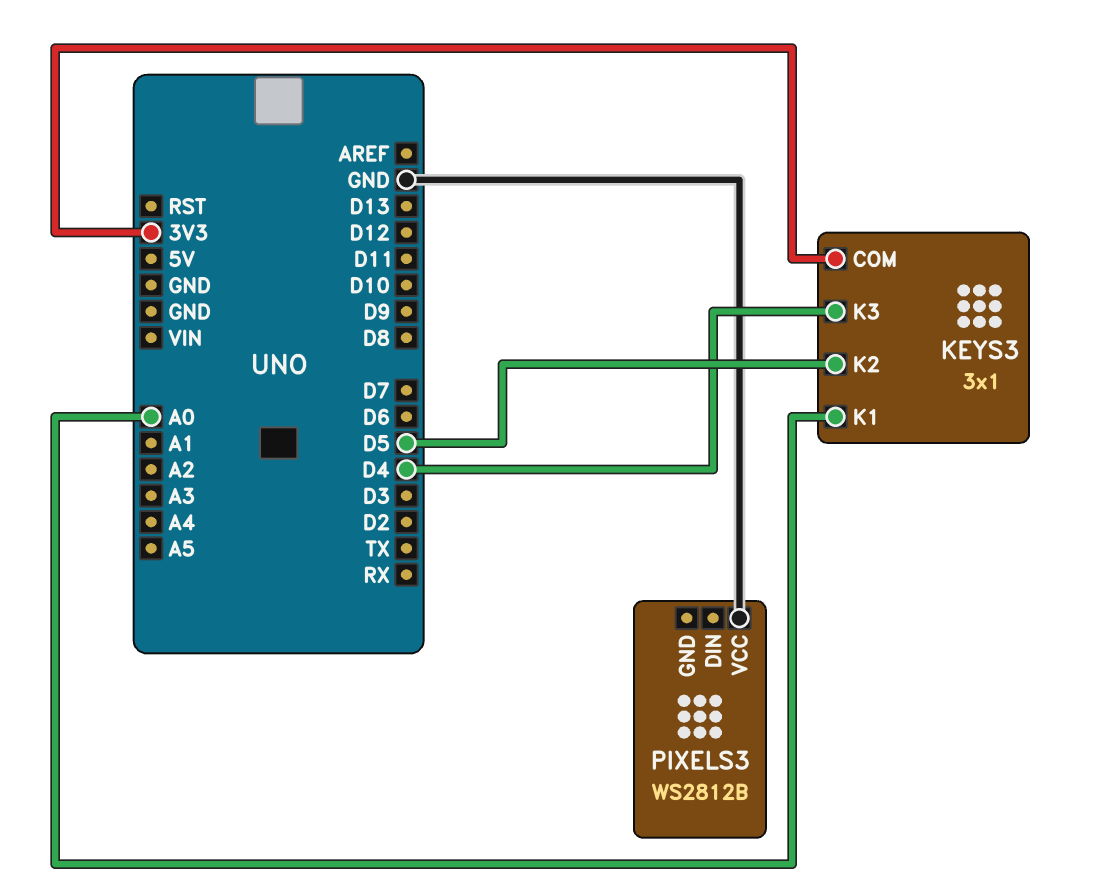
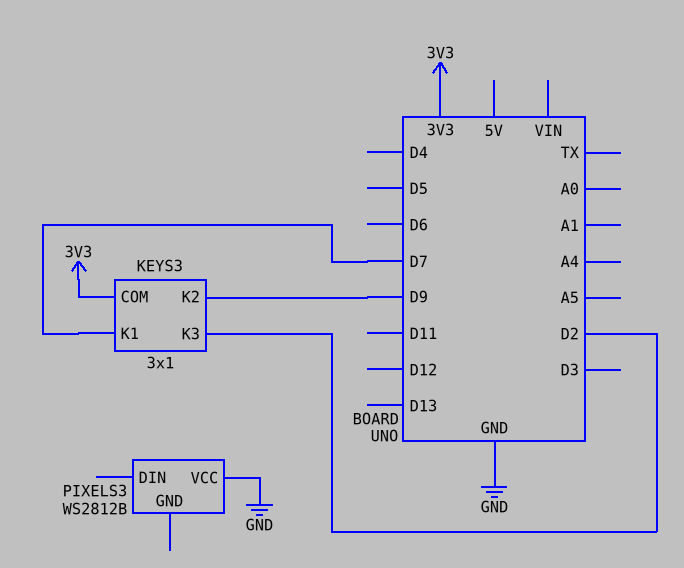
KEYS3 pin K1: A0 -> D7
KEYS3 pin K2: D5 -> D9
KEYS3 pin K3: D4 -> D2

